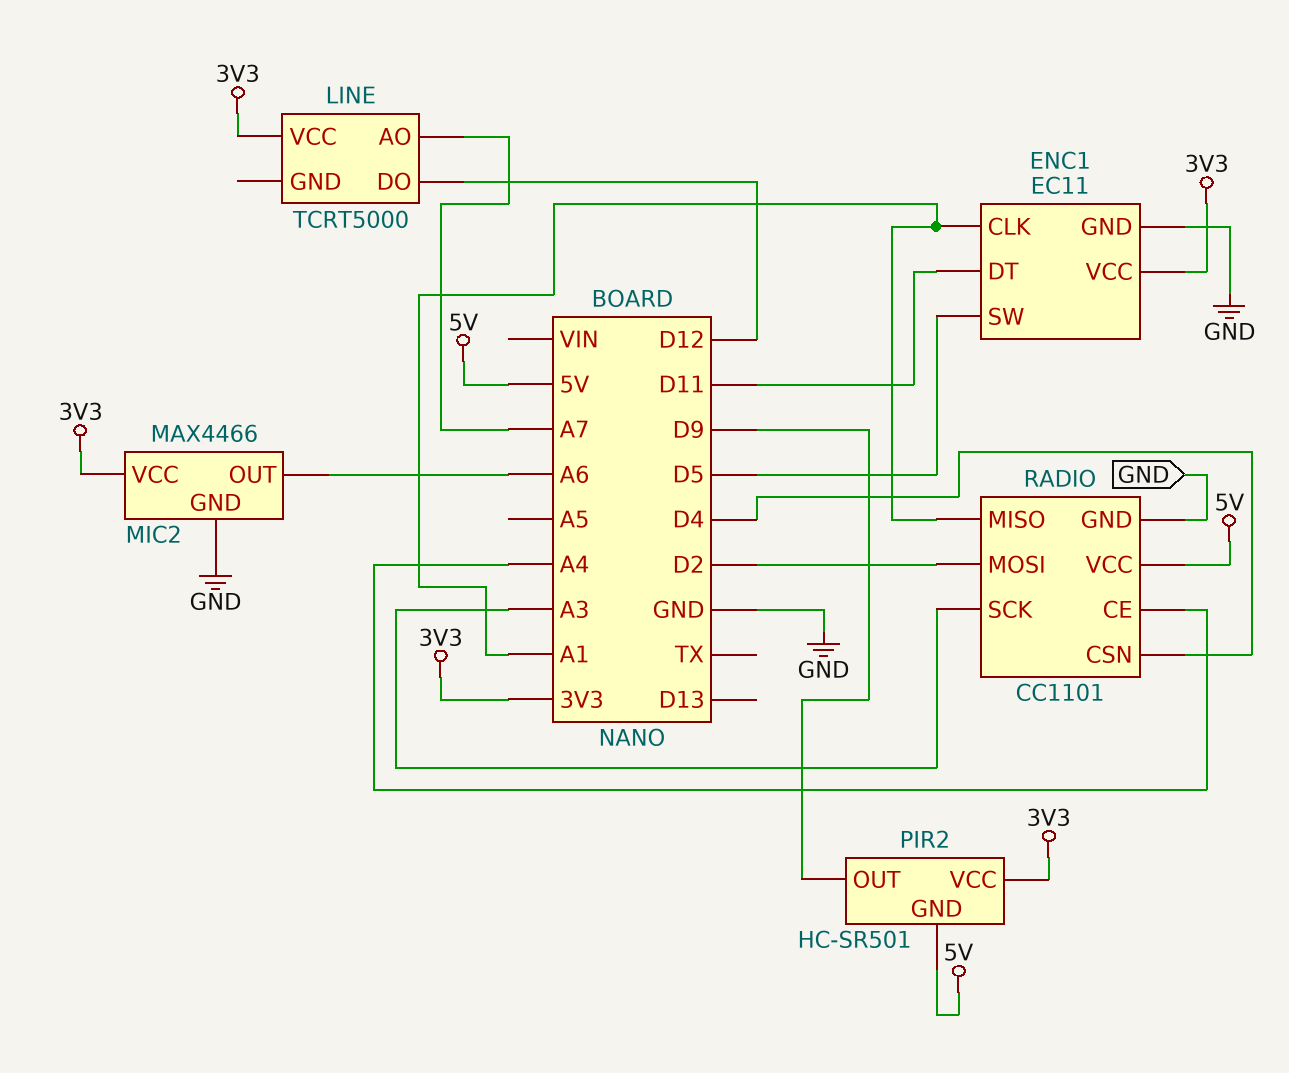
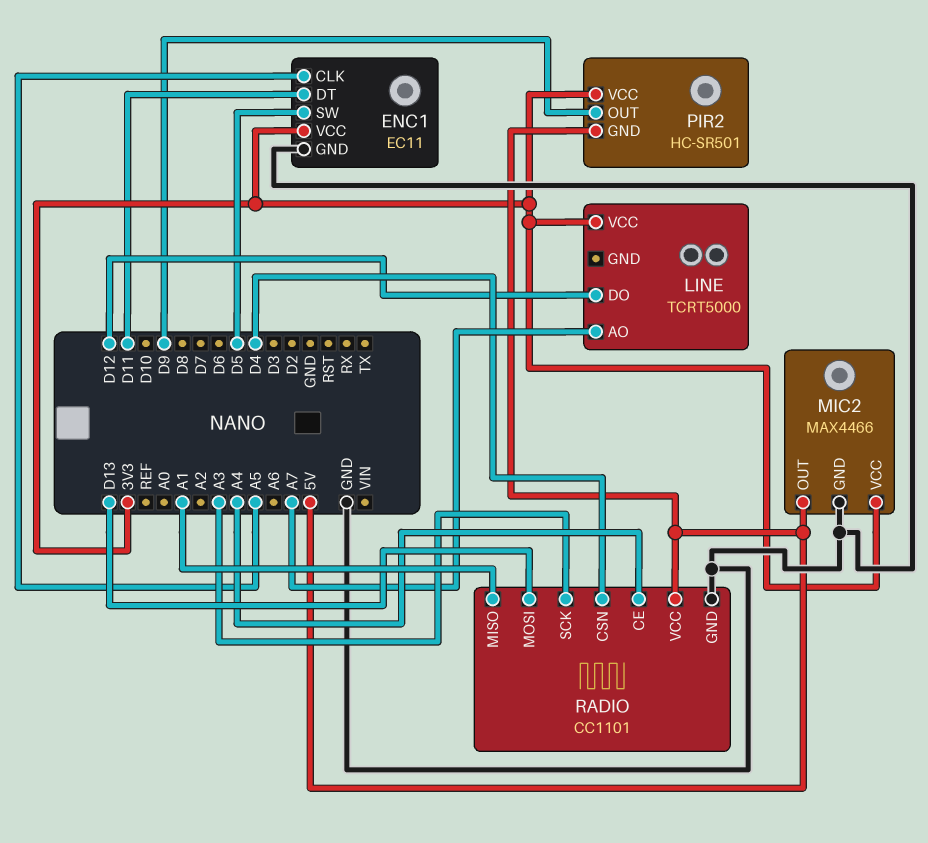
ENC1 pin CLK: A1 -> A5
MIC2 pin OUT: A6 -> 5V
RADIO pin MOSI: D2 -> D13

